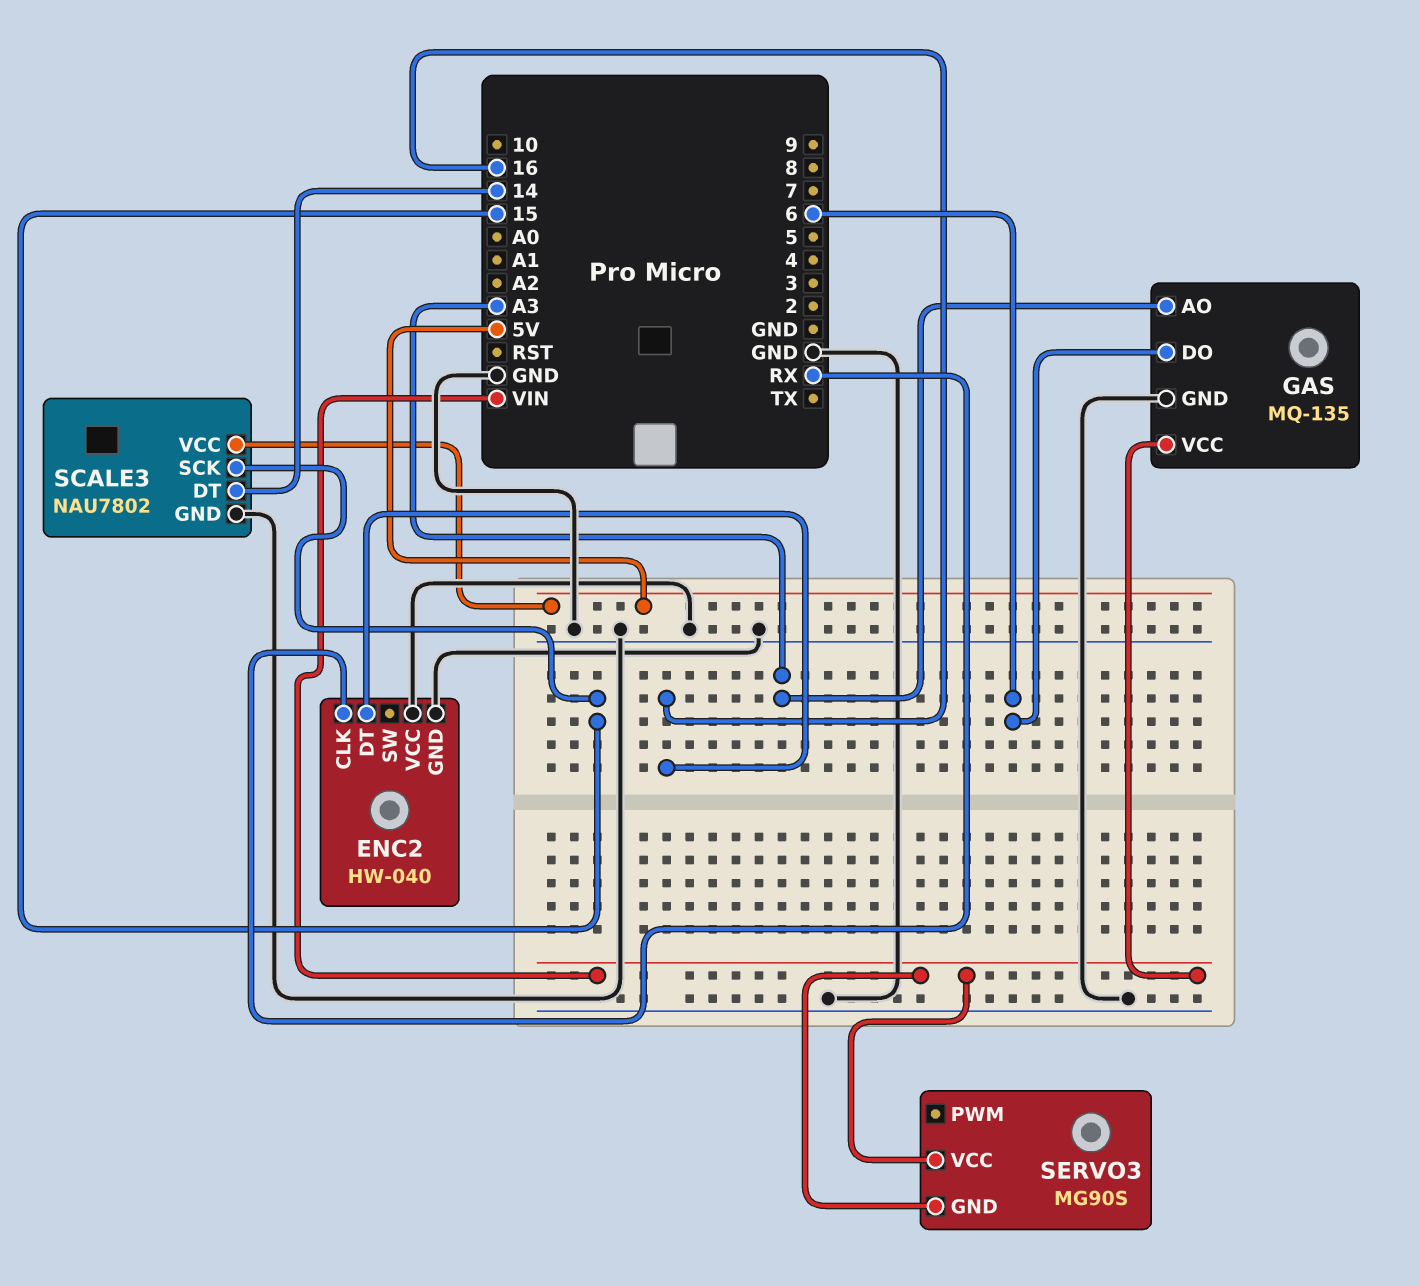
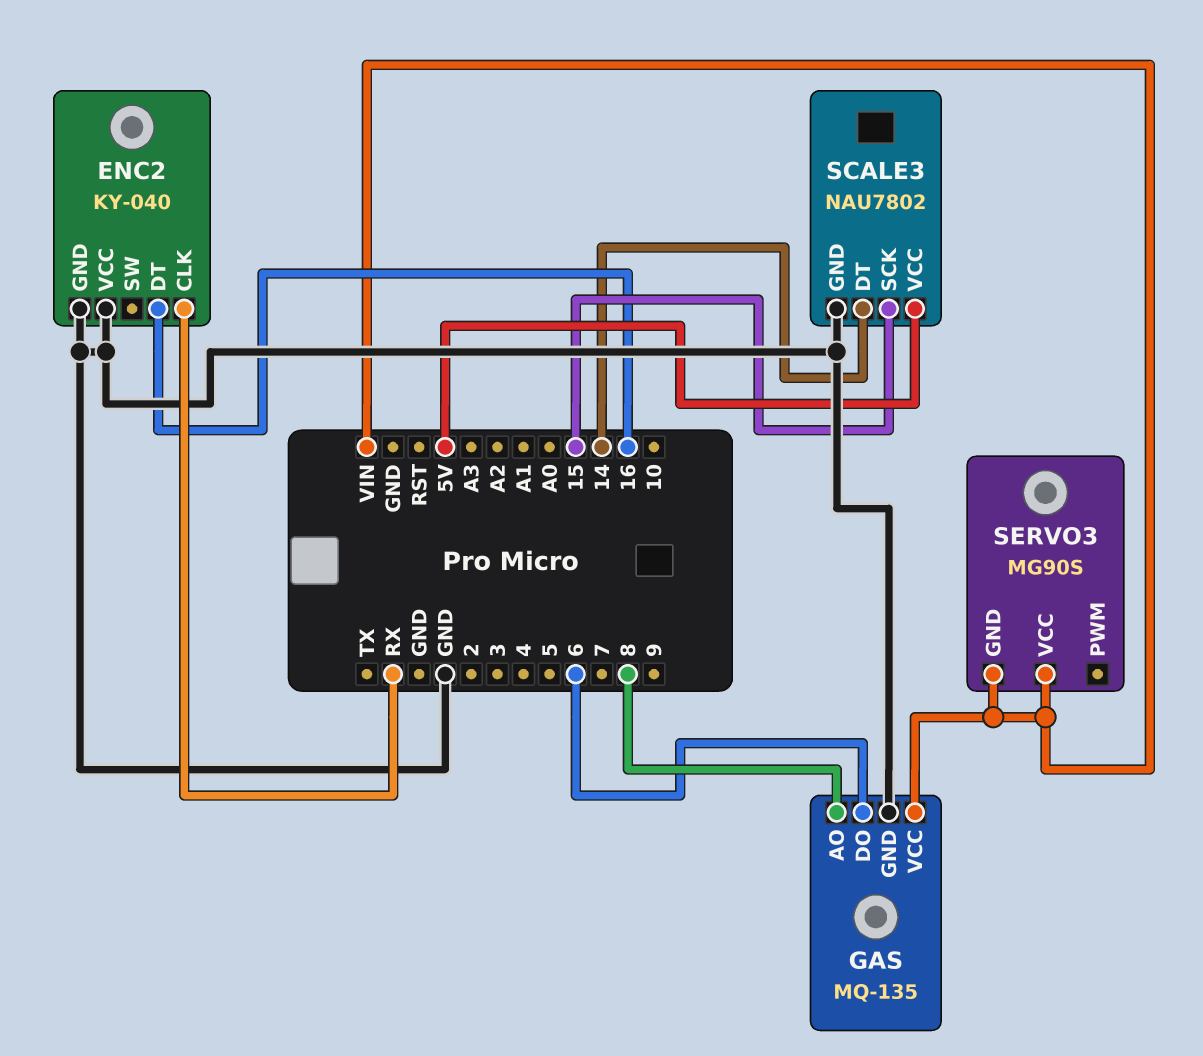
ENC2: HW-040 -> KY-040
GAS pin AO: A3 -> 8

